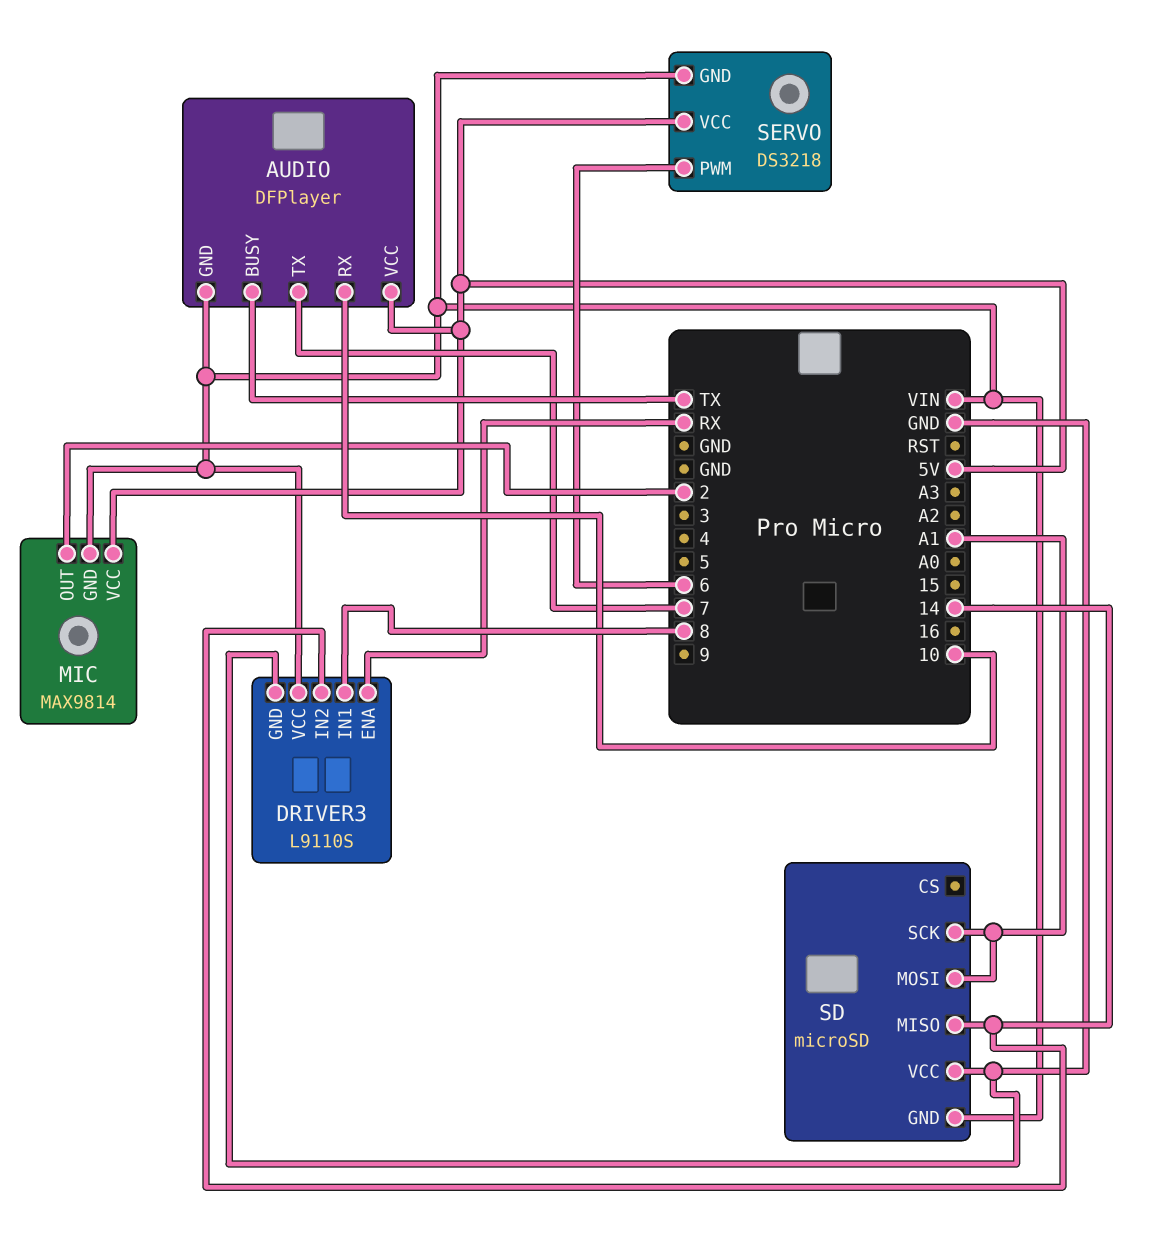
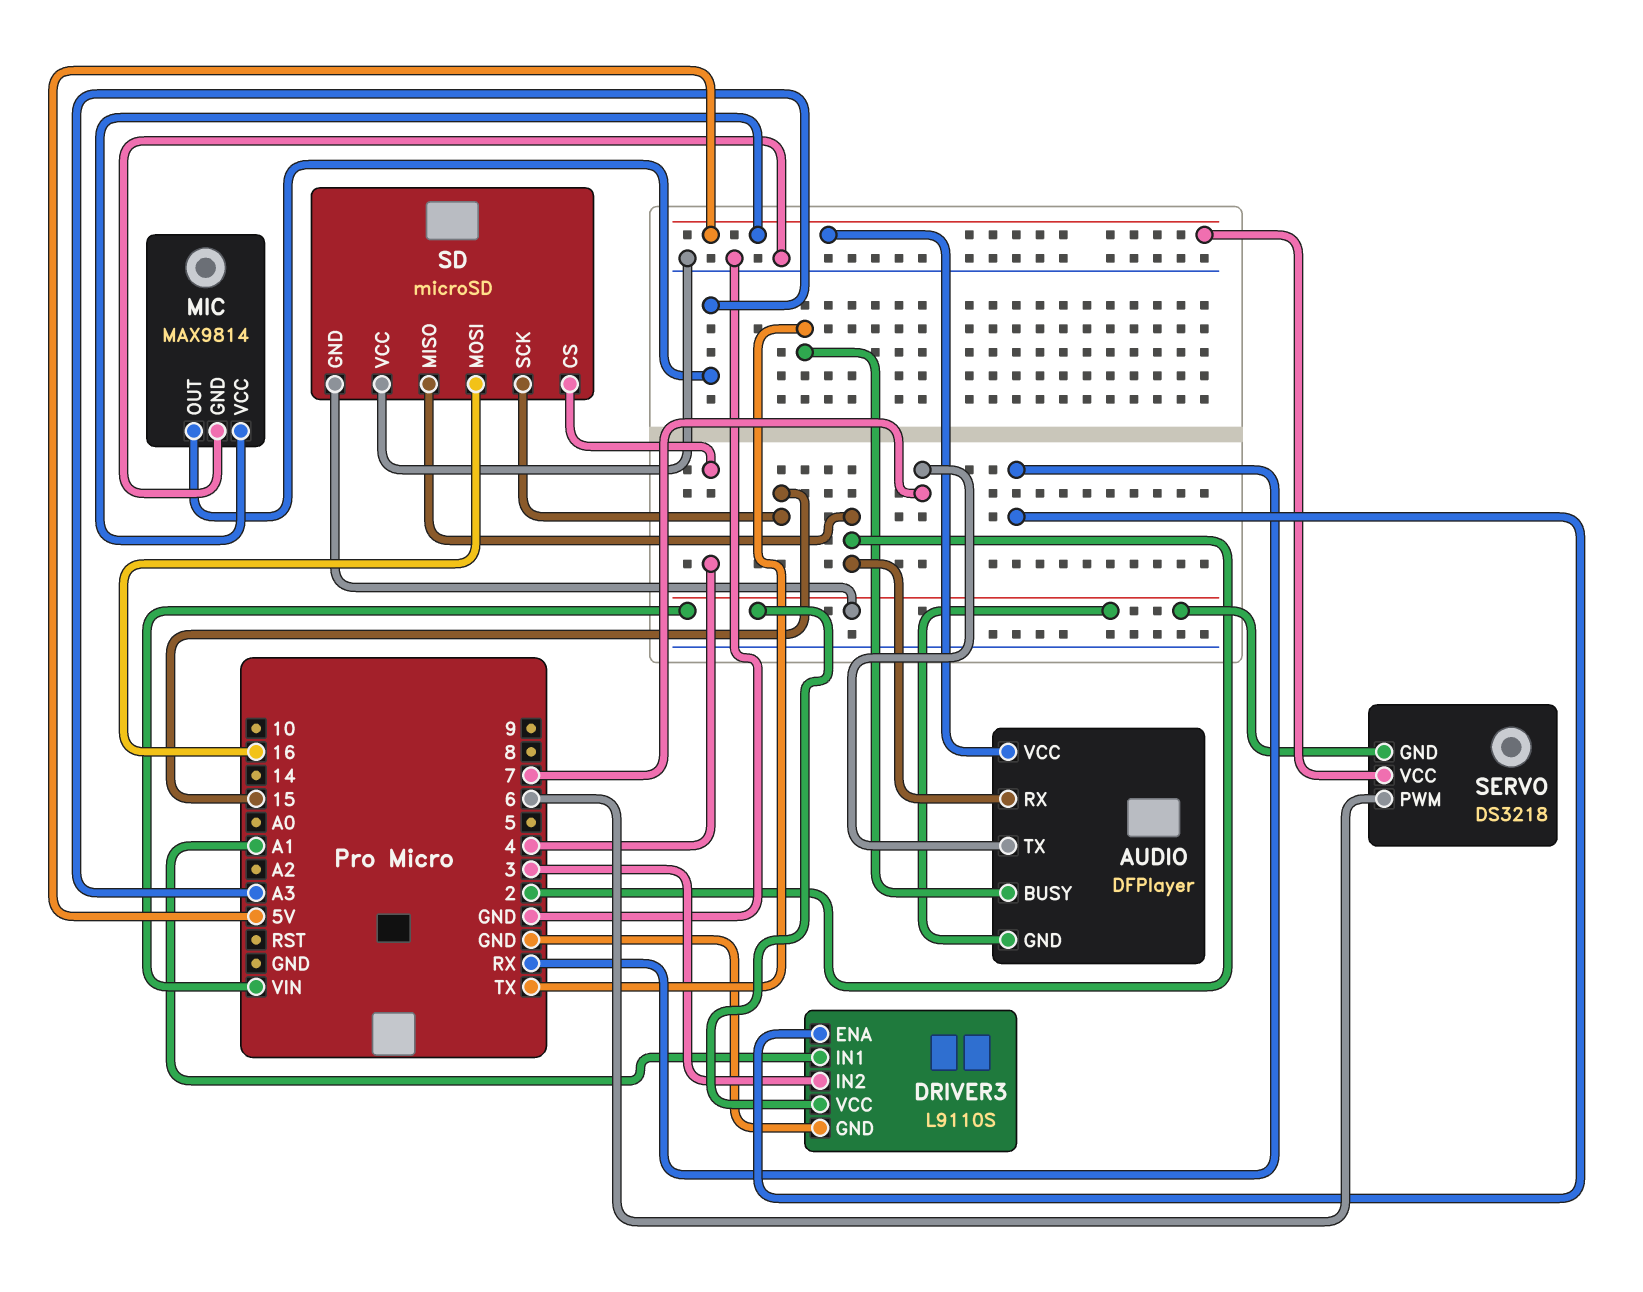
AUDIO pin RX: 10 -> 2
DRIVER3 pin IN1: 8 -> A1
DRIVER3 pin IN2: 14 -> 3
MIC pin GND: VIN -> GND
MIC pin OUT: 2 -> A3
SD pin CS: none -> 4
SD pin MISO: 14 -> 2
SD pin MOSI: A1 -> 16
SD pin SCK: A1 -> 15

